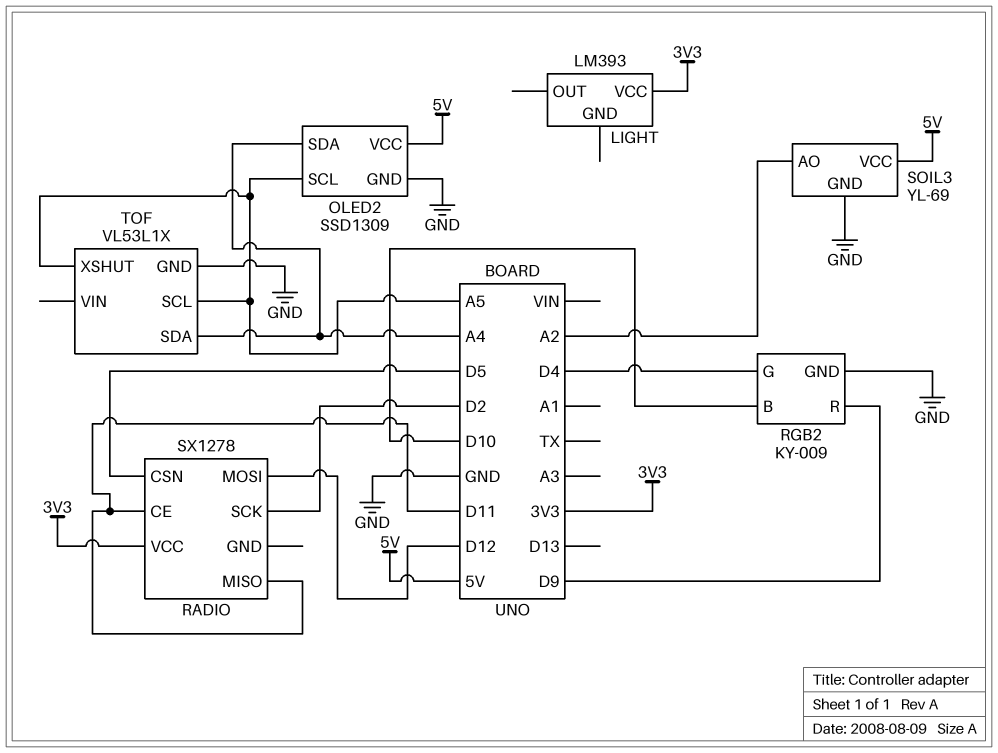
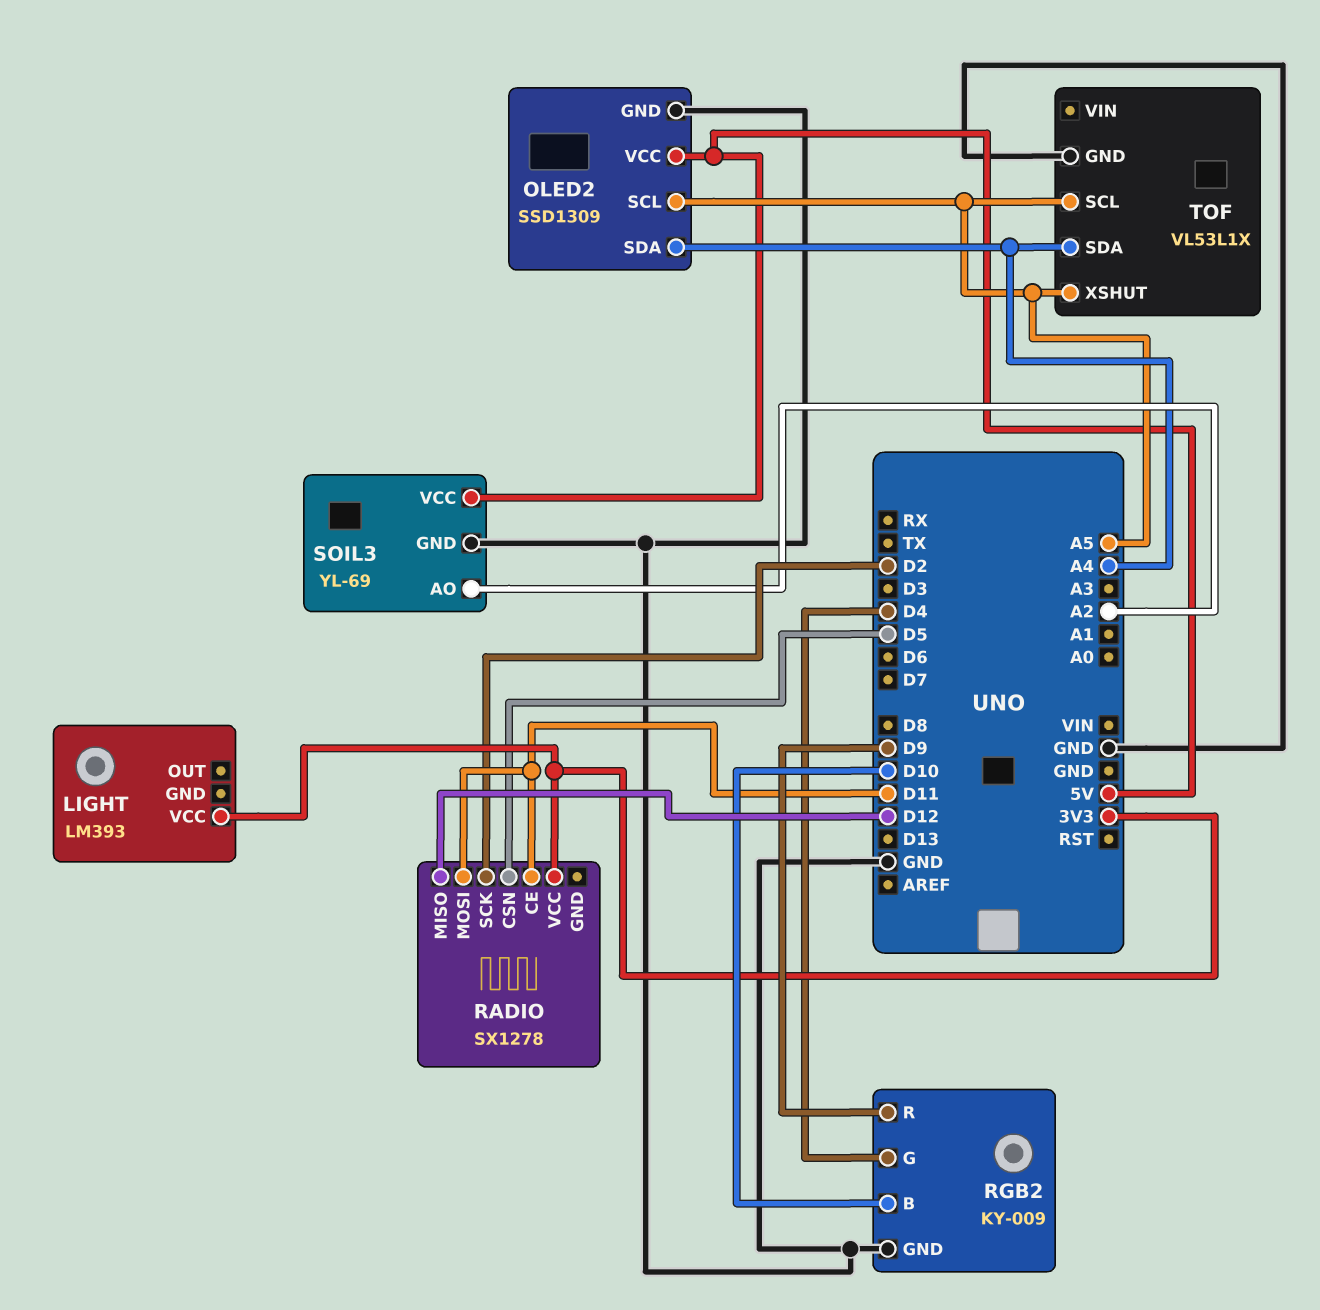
RADIO pin MISO: D11 -> D12
RADIO pin MOSI: D12 -> D11

